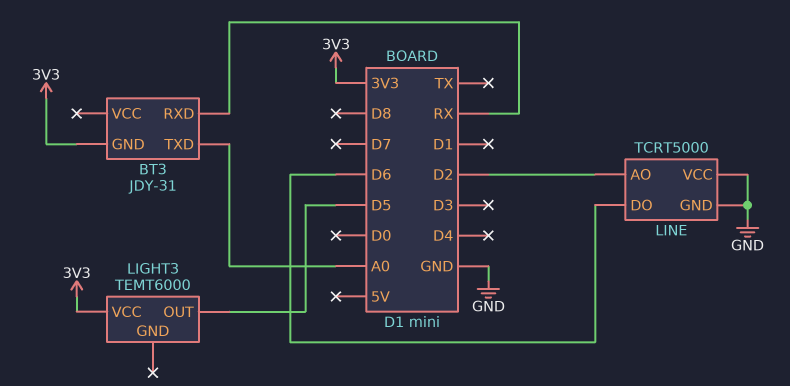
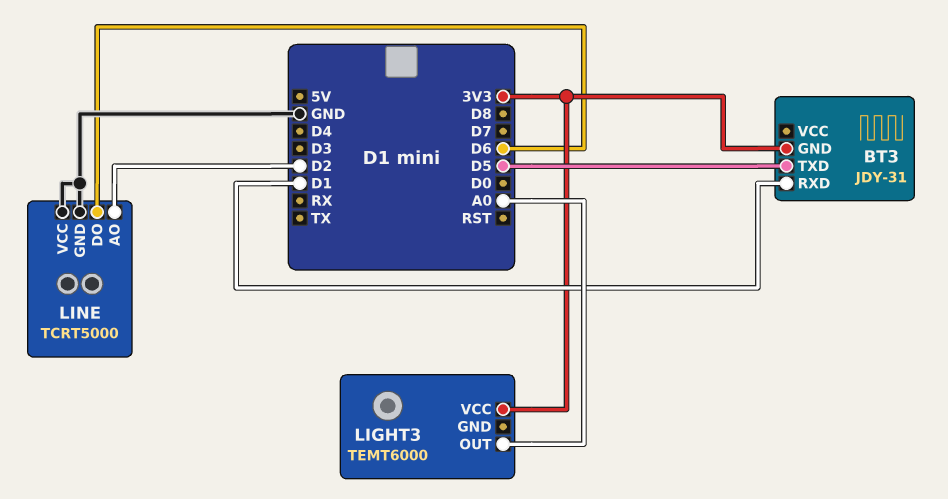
BT3 pin RXD: RX -> D1
BT3 pin TXD: A0 -> D5
LIGHT3 pin OUT: D5 -> A0

